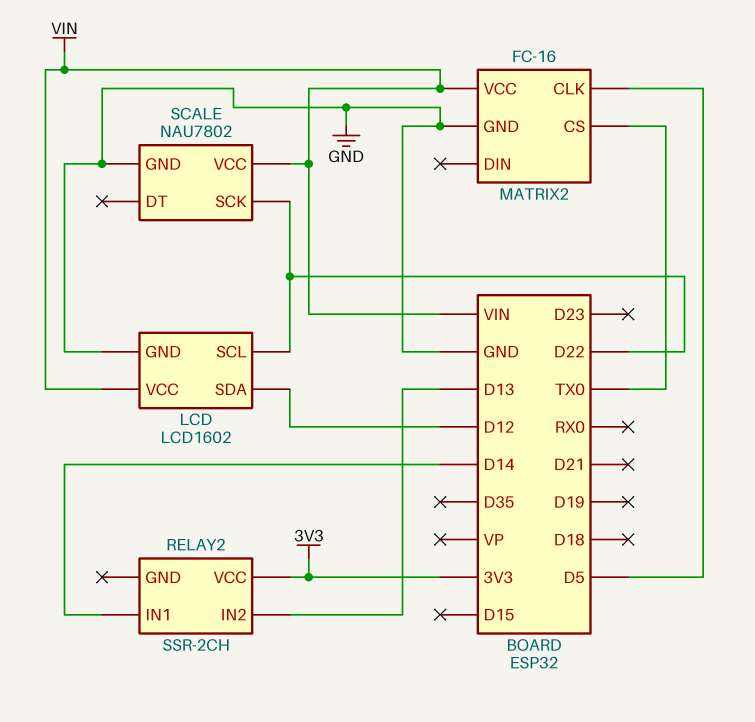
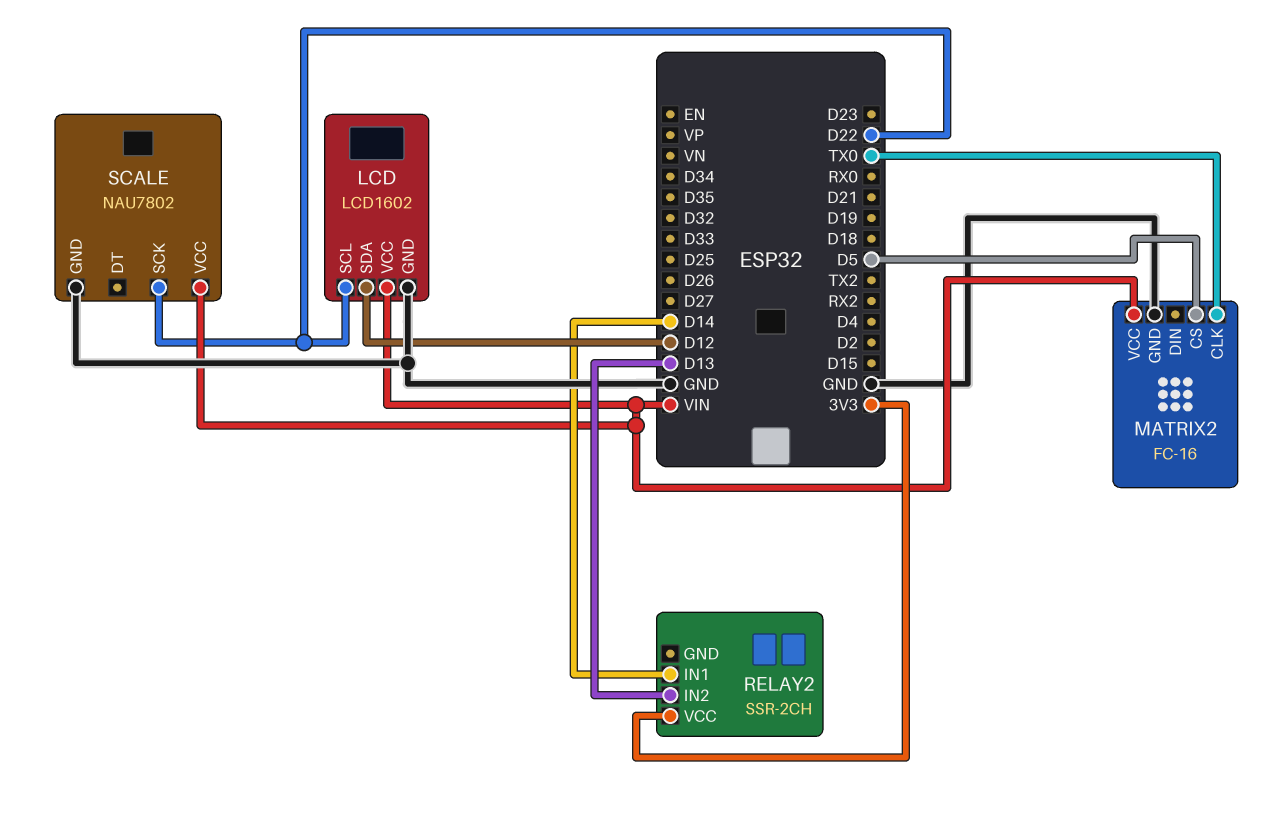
MATRIX2 pin CLK: D5 -> TX0
MATRIX2 pin CS: TX0 -> D5

